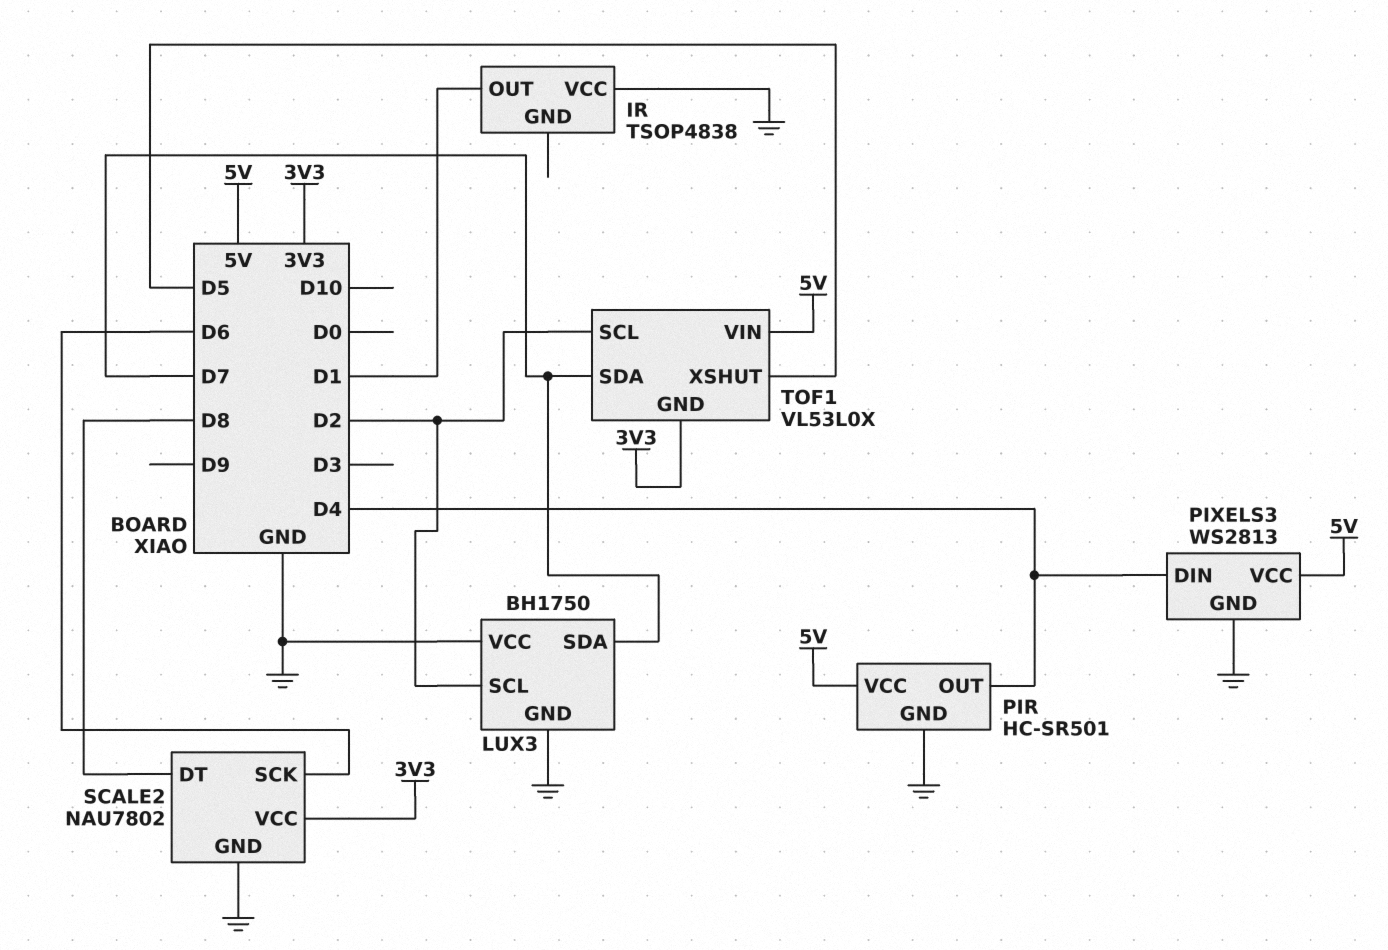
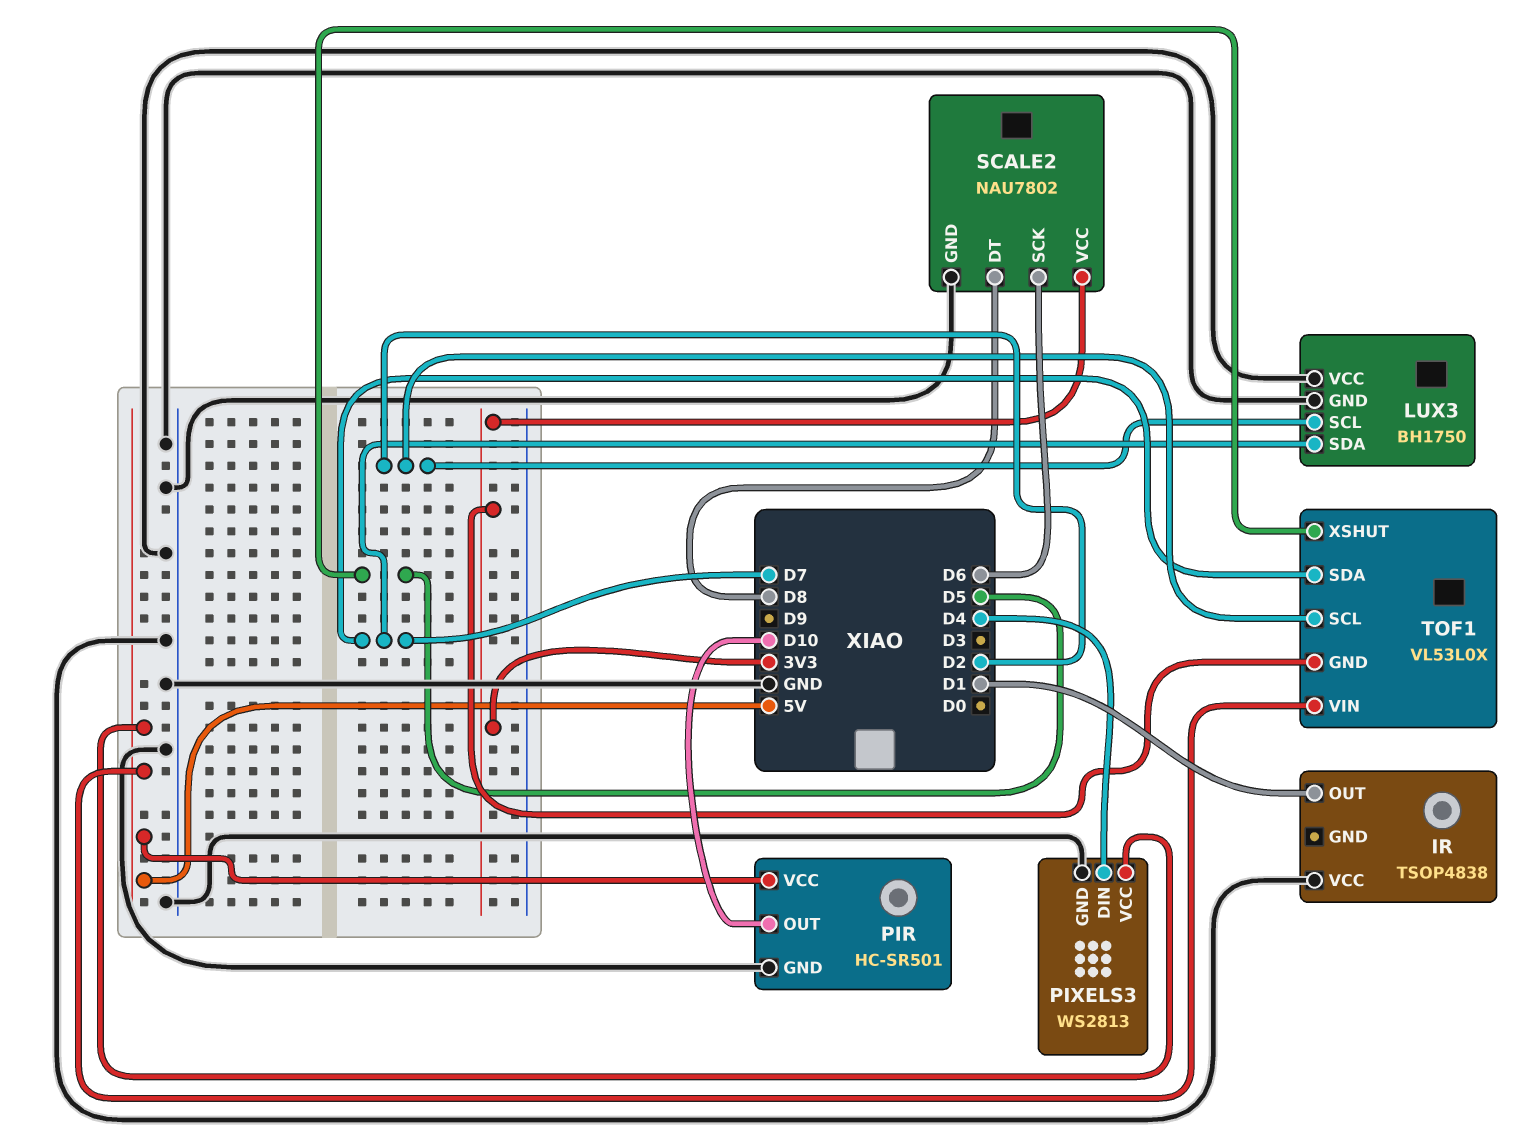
PIR pin OUT: D4 -> D10

